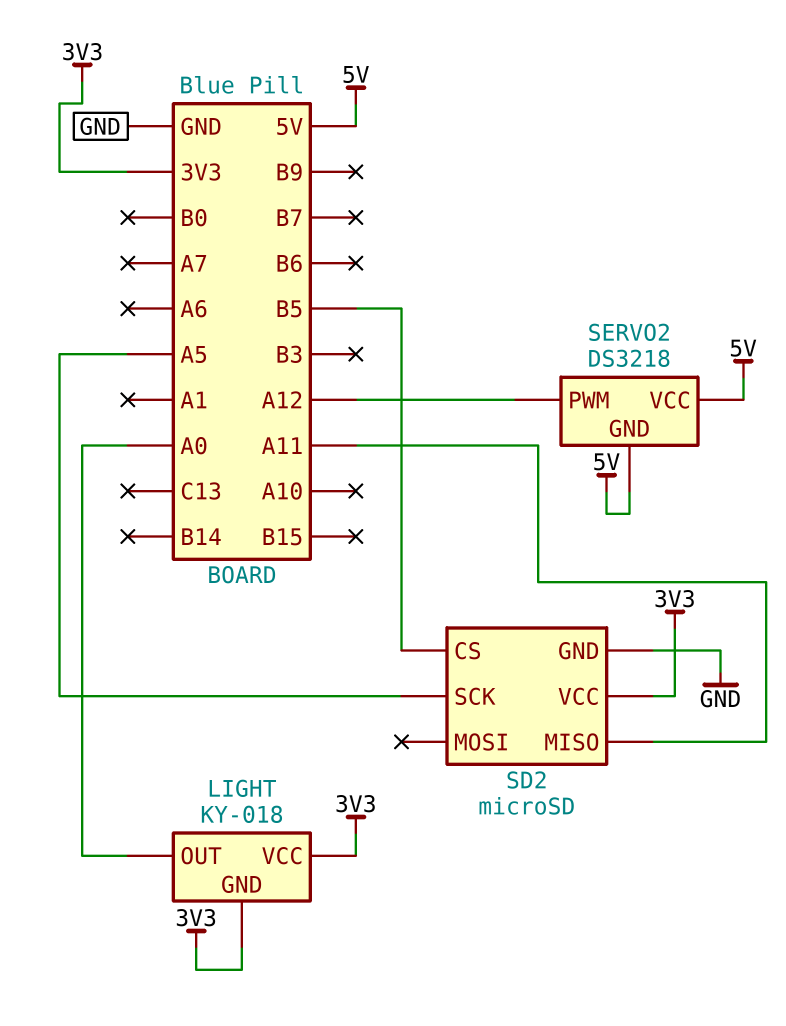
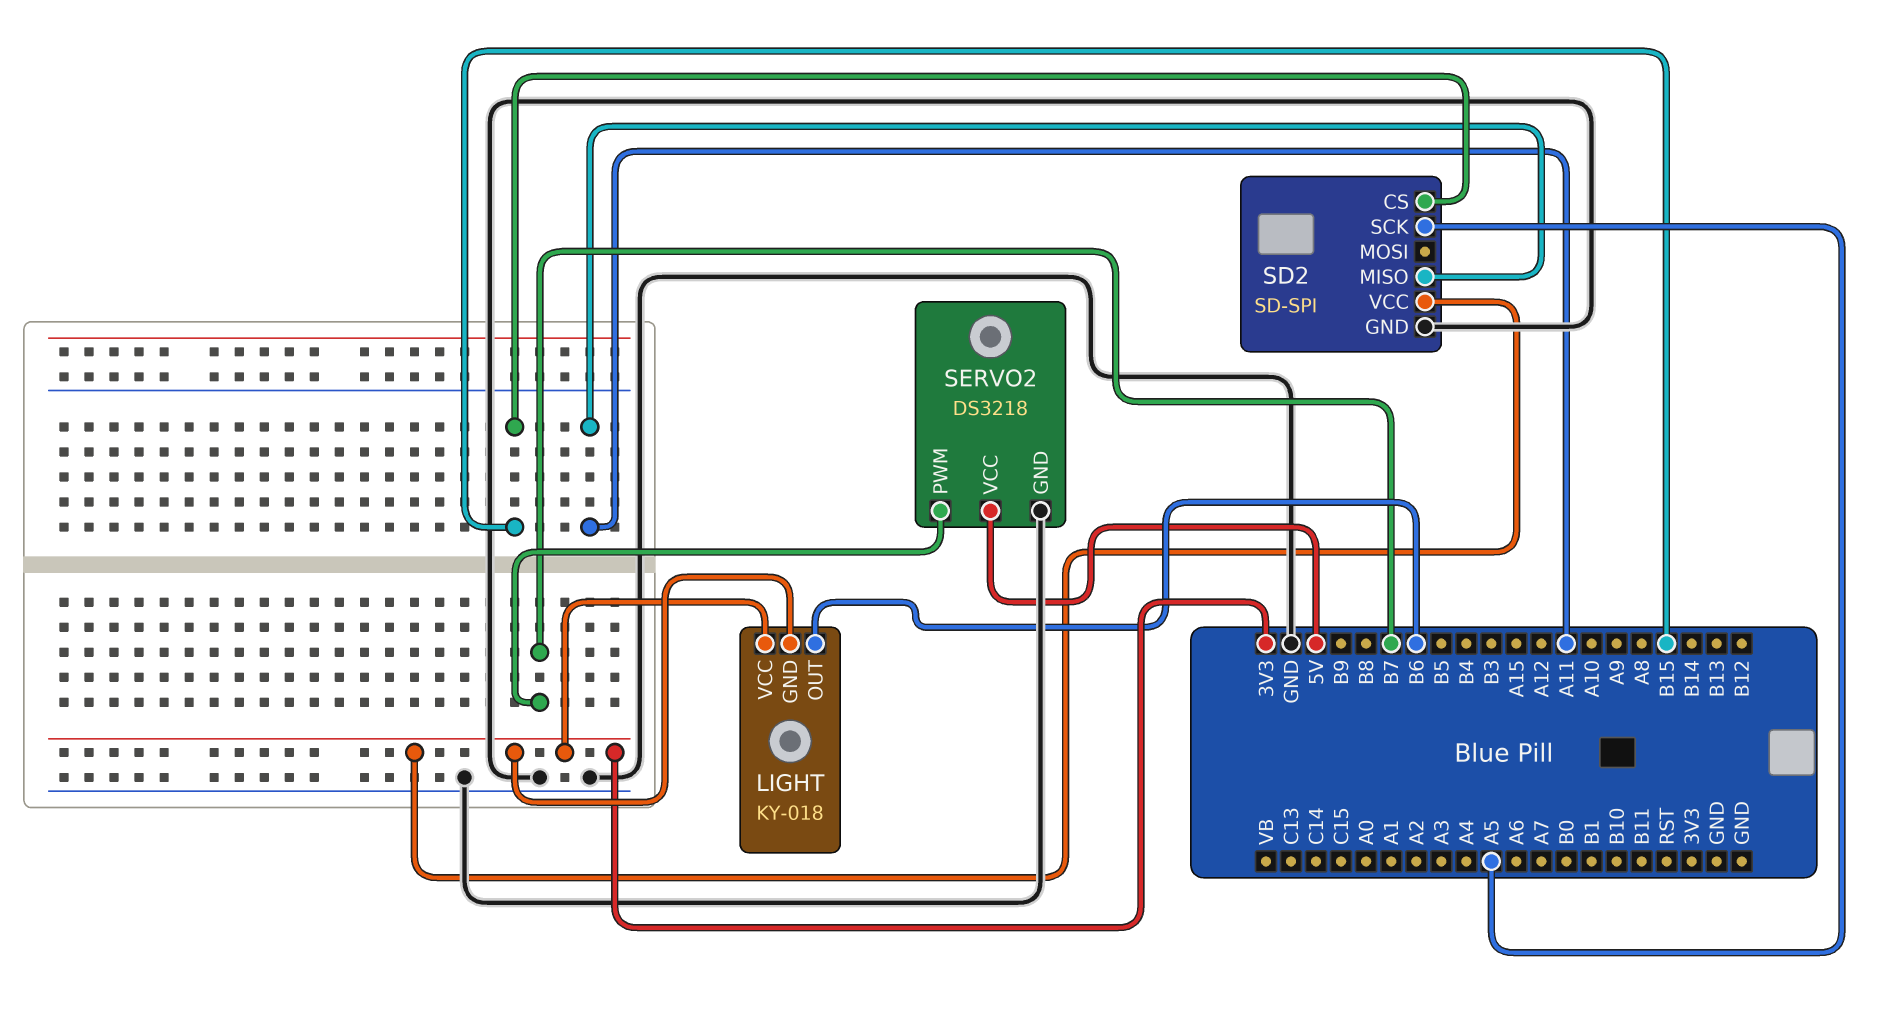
LIGHT pin OUT: A0 -> B6
SD2: microSD -> SD-SPI
SD2 pin CS: B5 -> B15
SERVO2 pin GND: 5V -> GND
SERVO2 pin PWM: A12 -> B7

